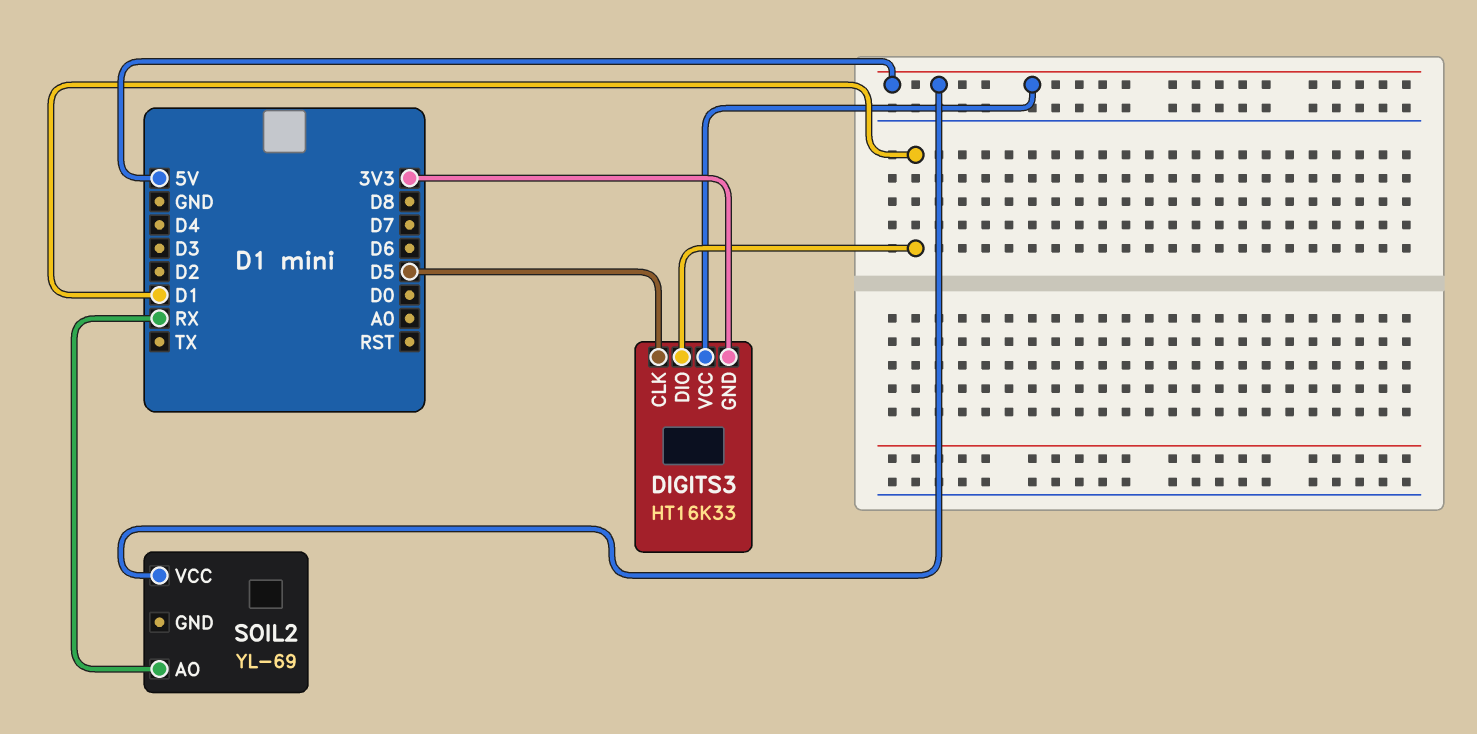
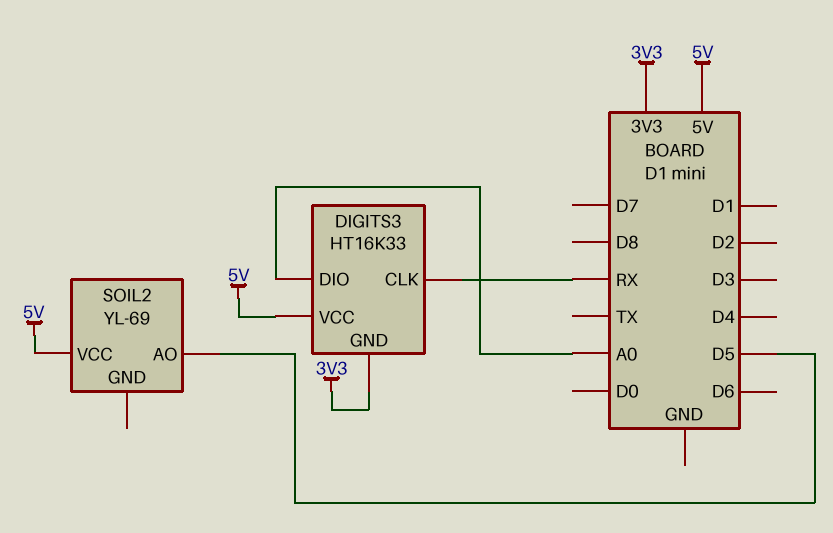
DIGITS3 pin CLK: D5 -> RX
DIGITS3 pin DIO: D1 -> A0
SOIL2 pin AO: RX -> D5

